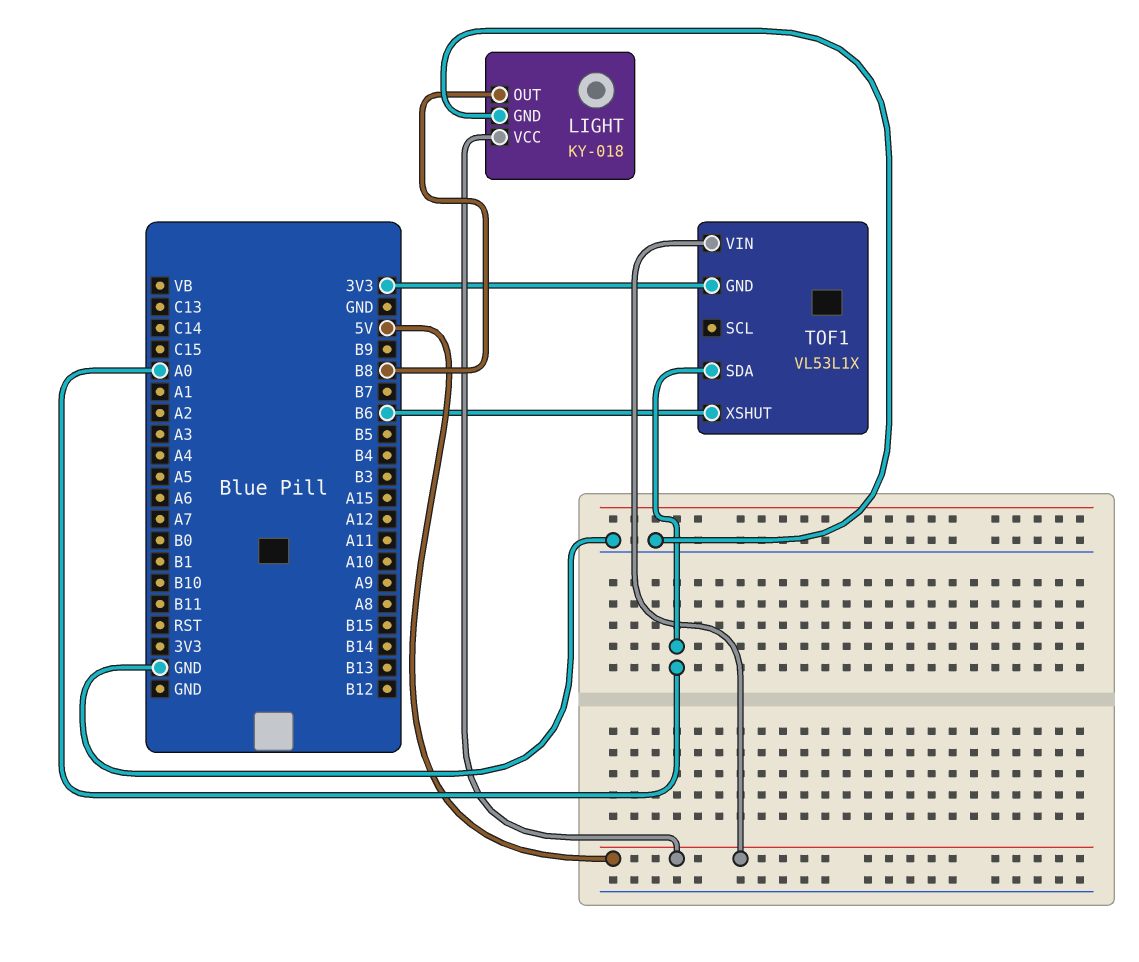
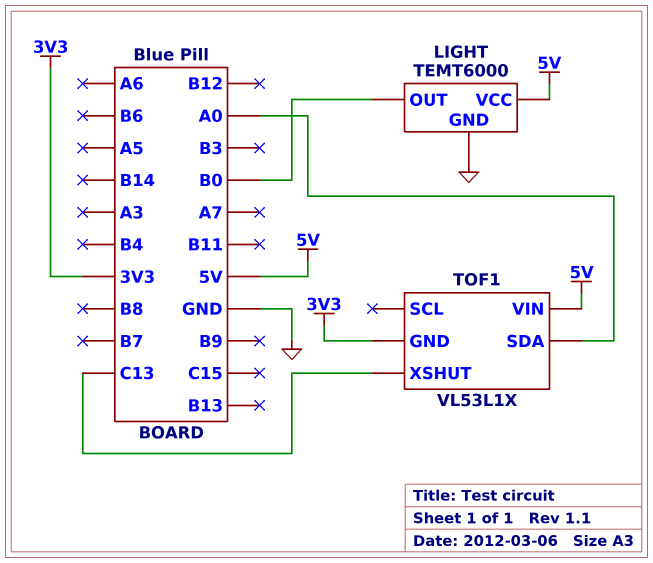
LIGHT: KY-018 -> TEMT6000
LIGHT pin OUT: B8 -> B0
TOF1 pin XSHUT: B6 -> C13

